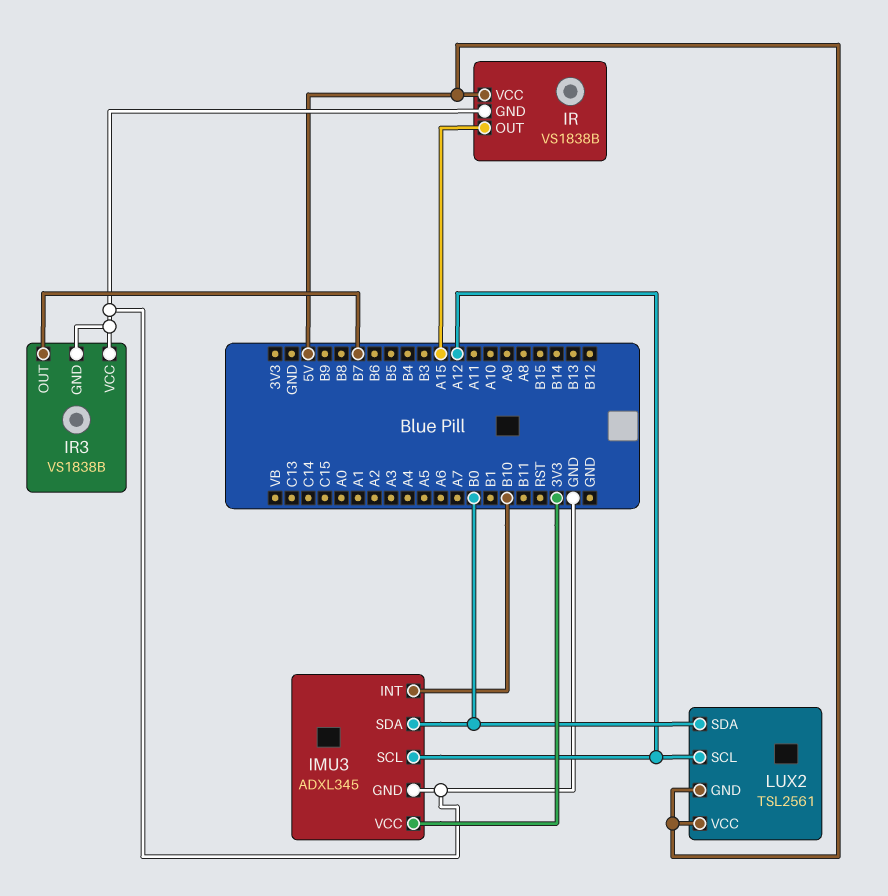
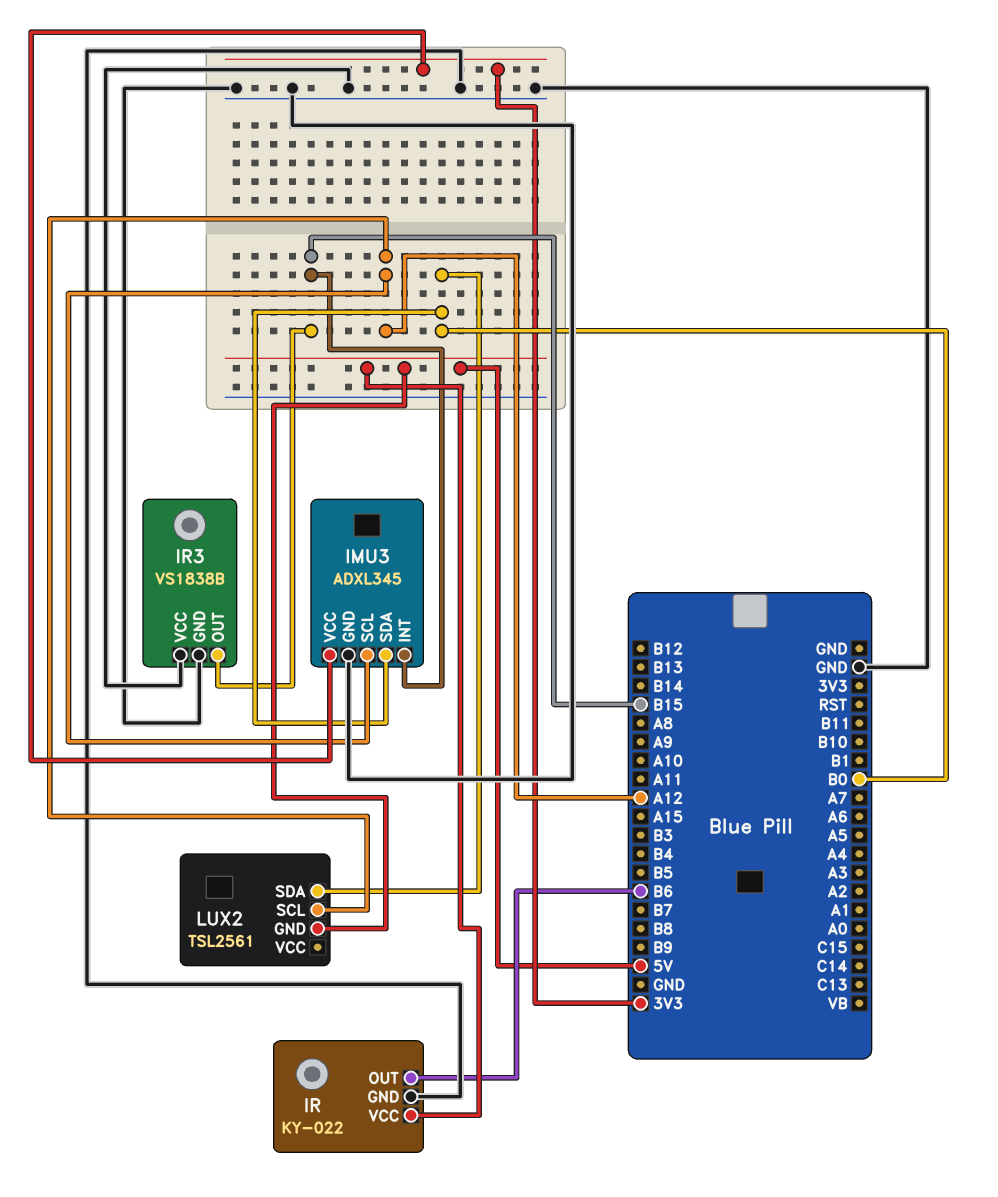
IMU3 pin INT: B10 -> B15
IR: VS1838B -> KY-022
IR pin OUT: A15 -> B6
IR3 pin OUT: B7 -> B15
LUX2 pin VCC: 5V -> none

